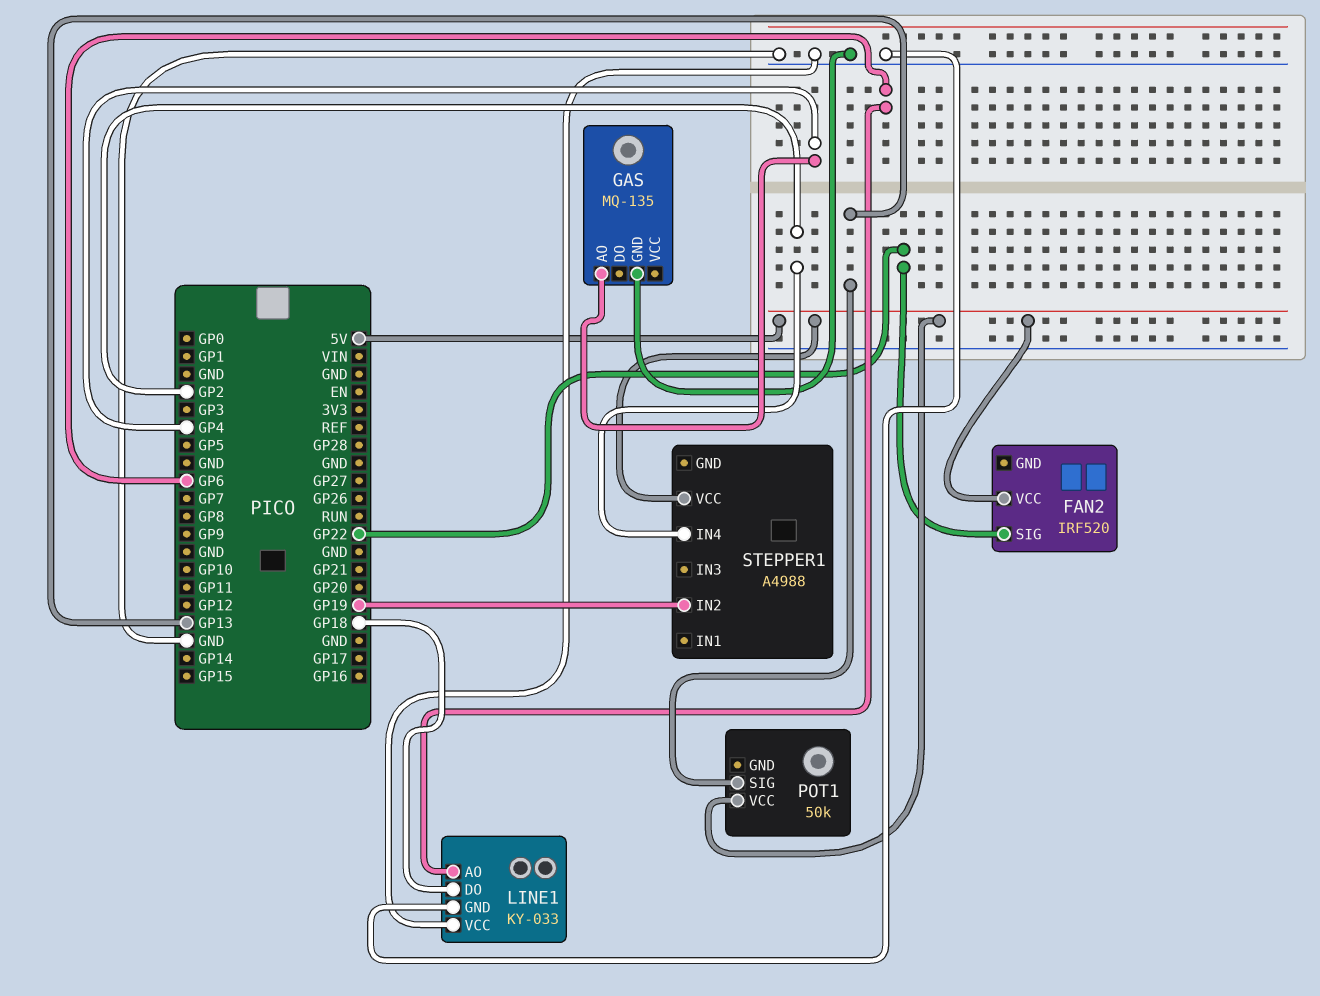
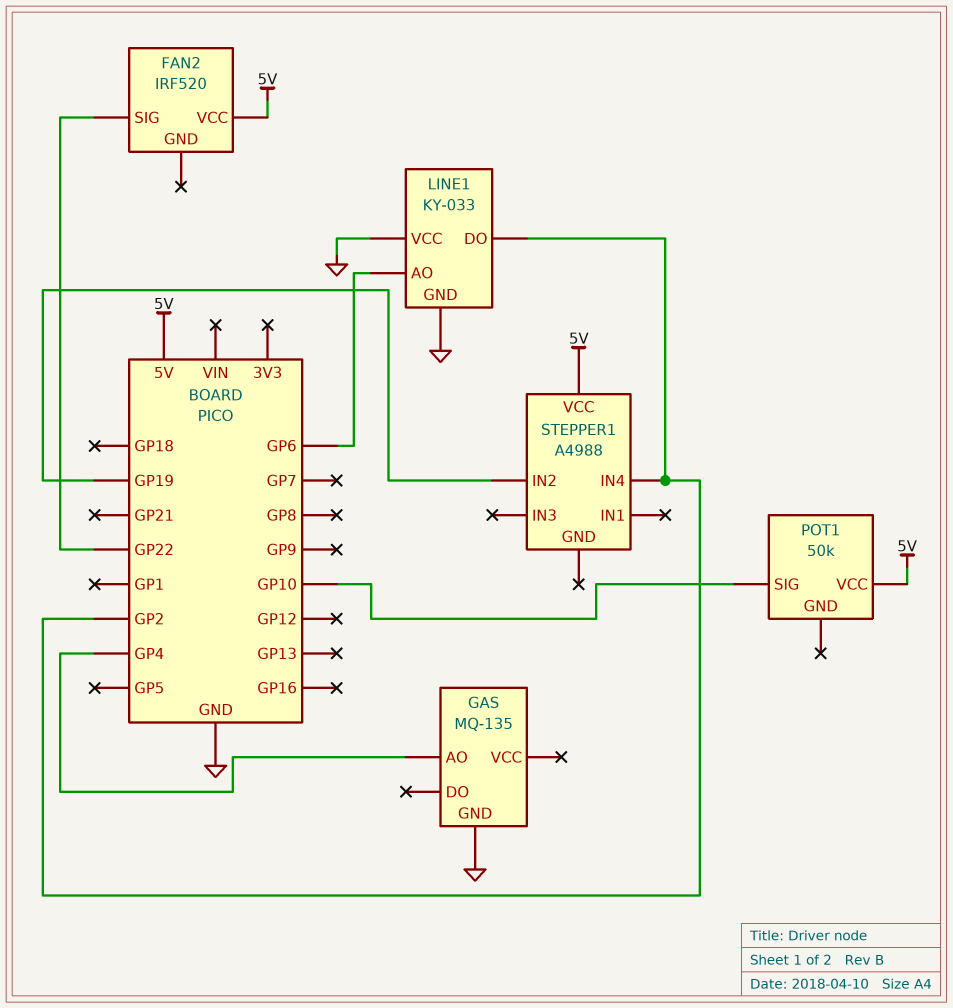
LINE1 pin DO: GP18 -> GP2
POT1 pin SIG: GP13 -> GP10

